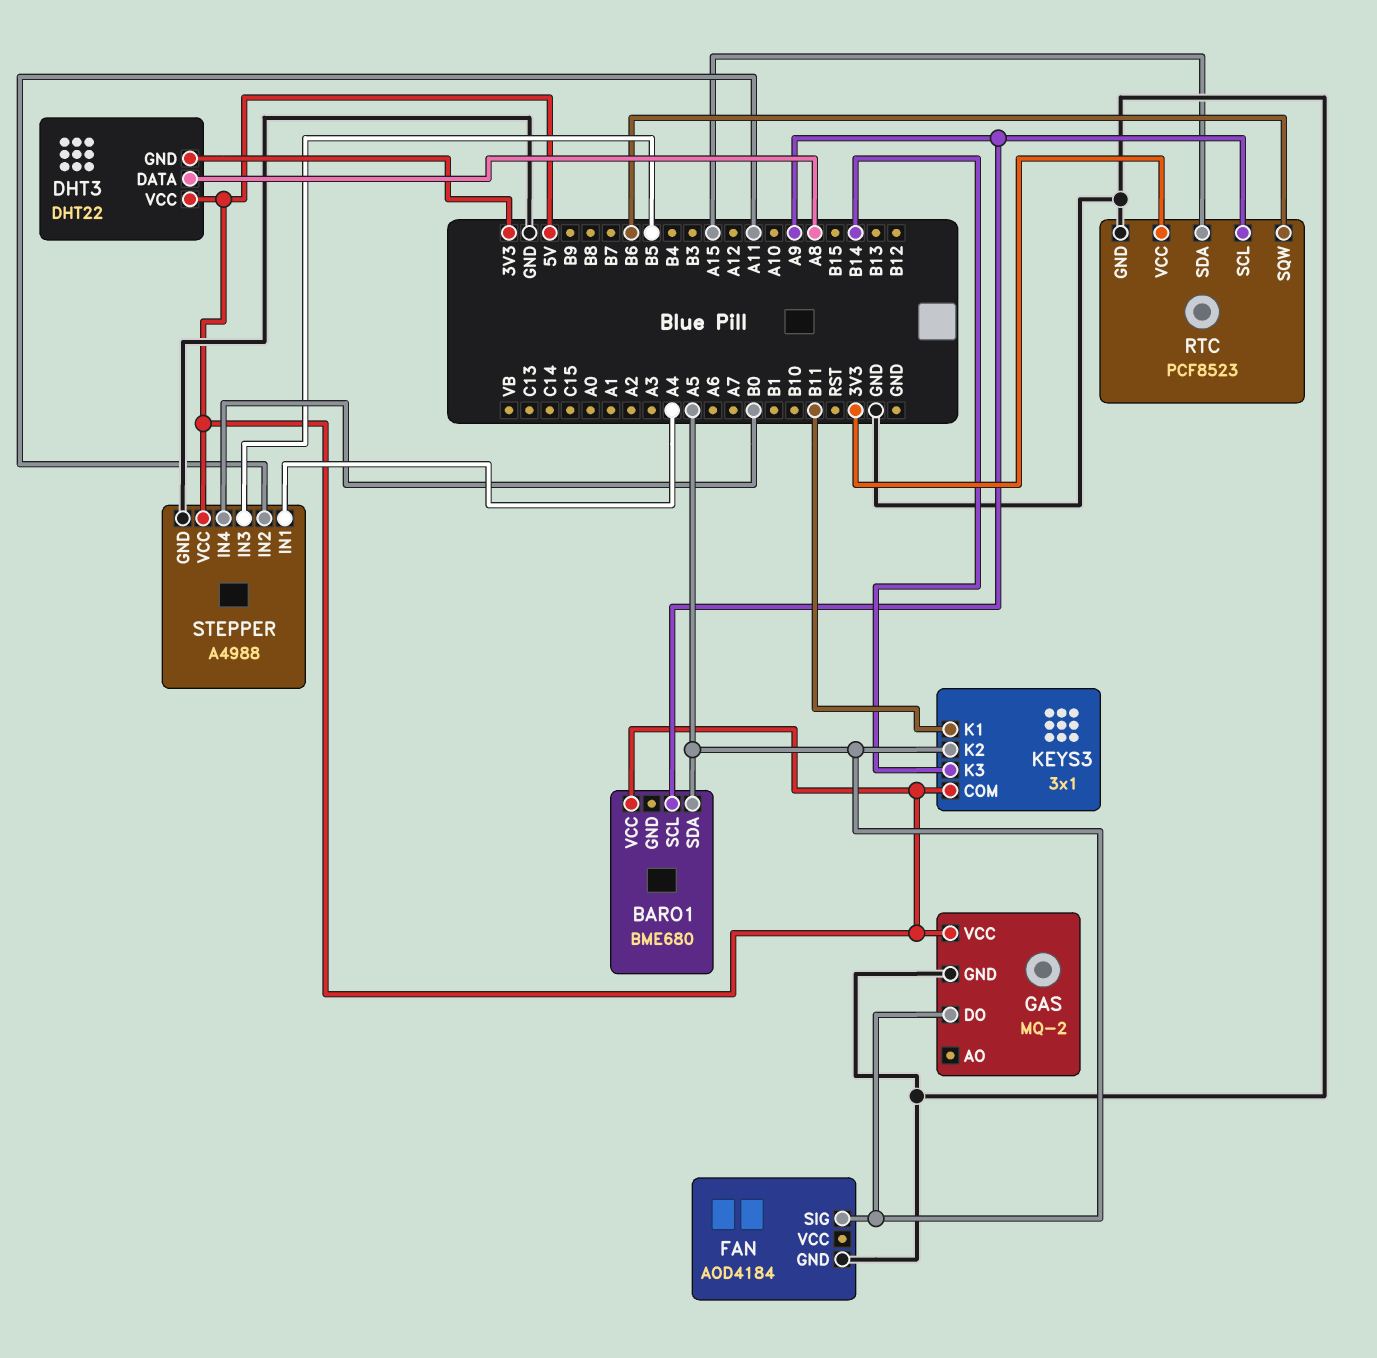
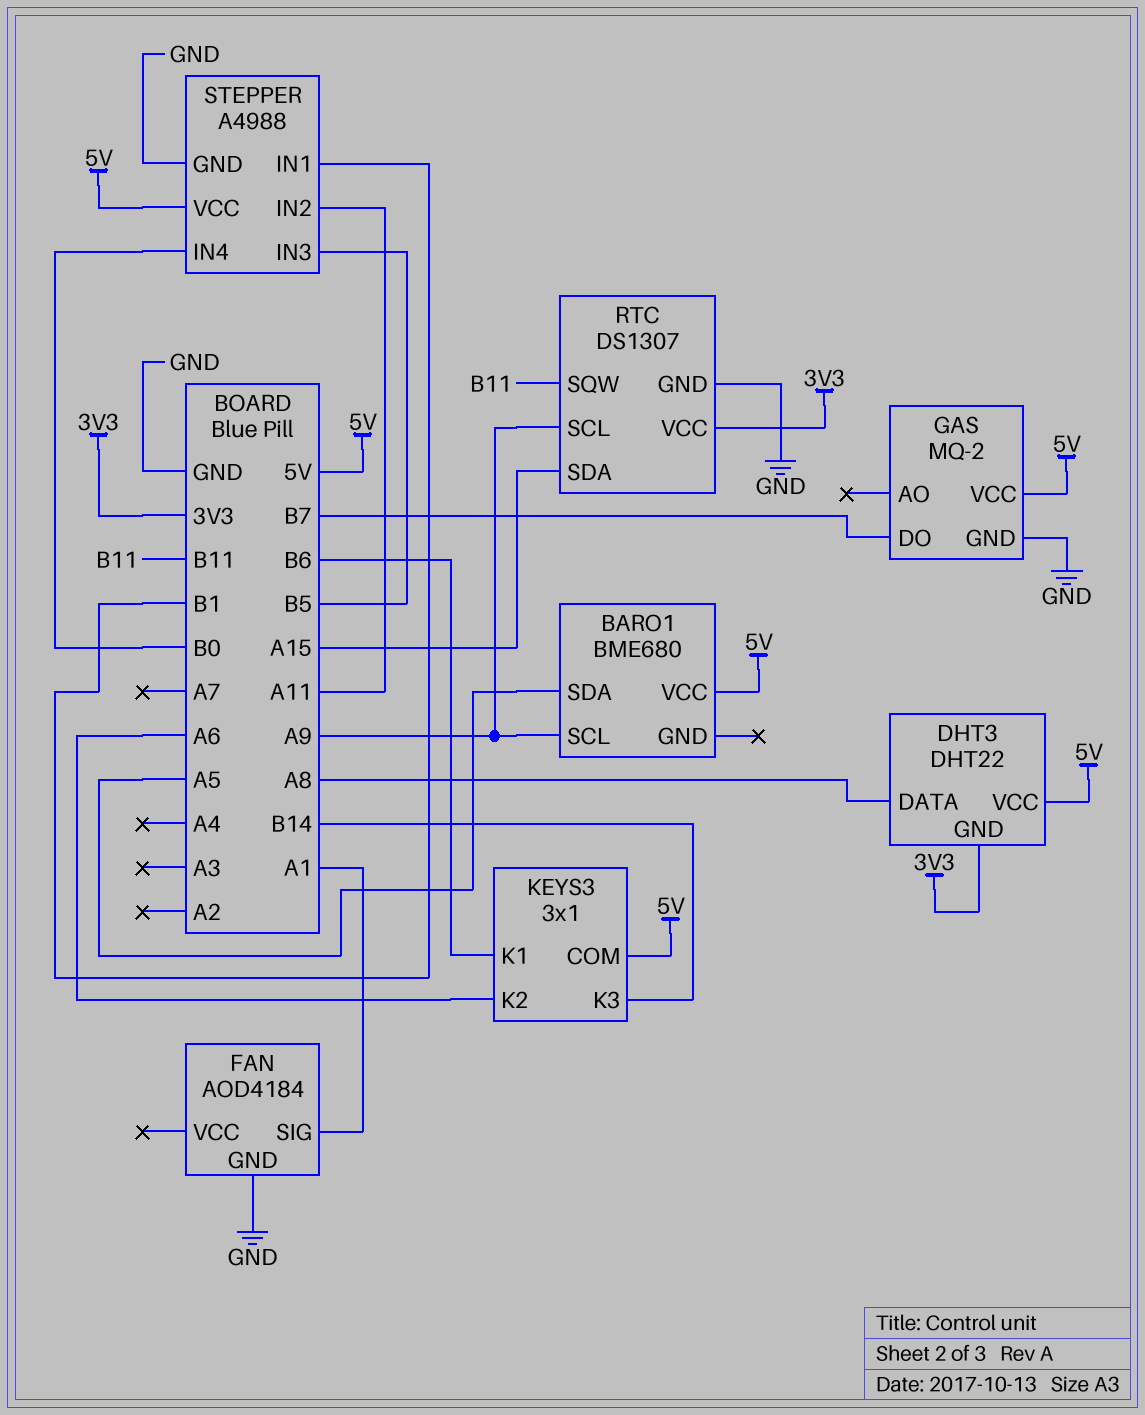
FAN pin SIG: A5 -> A1
GAS pin DO: A5 -> B7
KEYS3 pin K1: B11 -> B6
KEYS3 pin K2: A5 -> A6
RTC: PCF8523 -> DS1307
RTC pin SQW: B6 -> B11
STEPPER pin IN1: A4 -> B1

